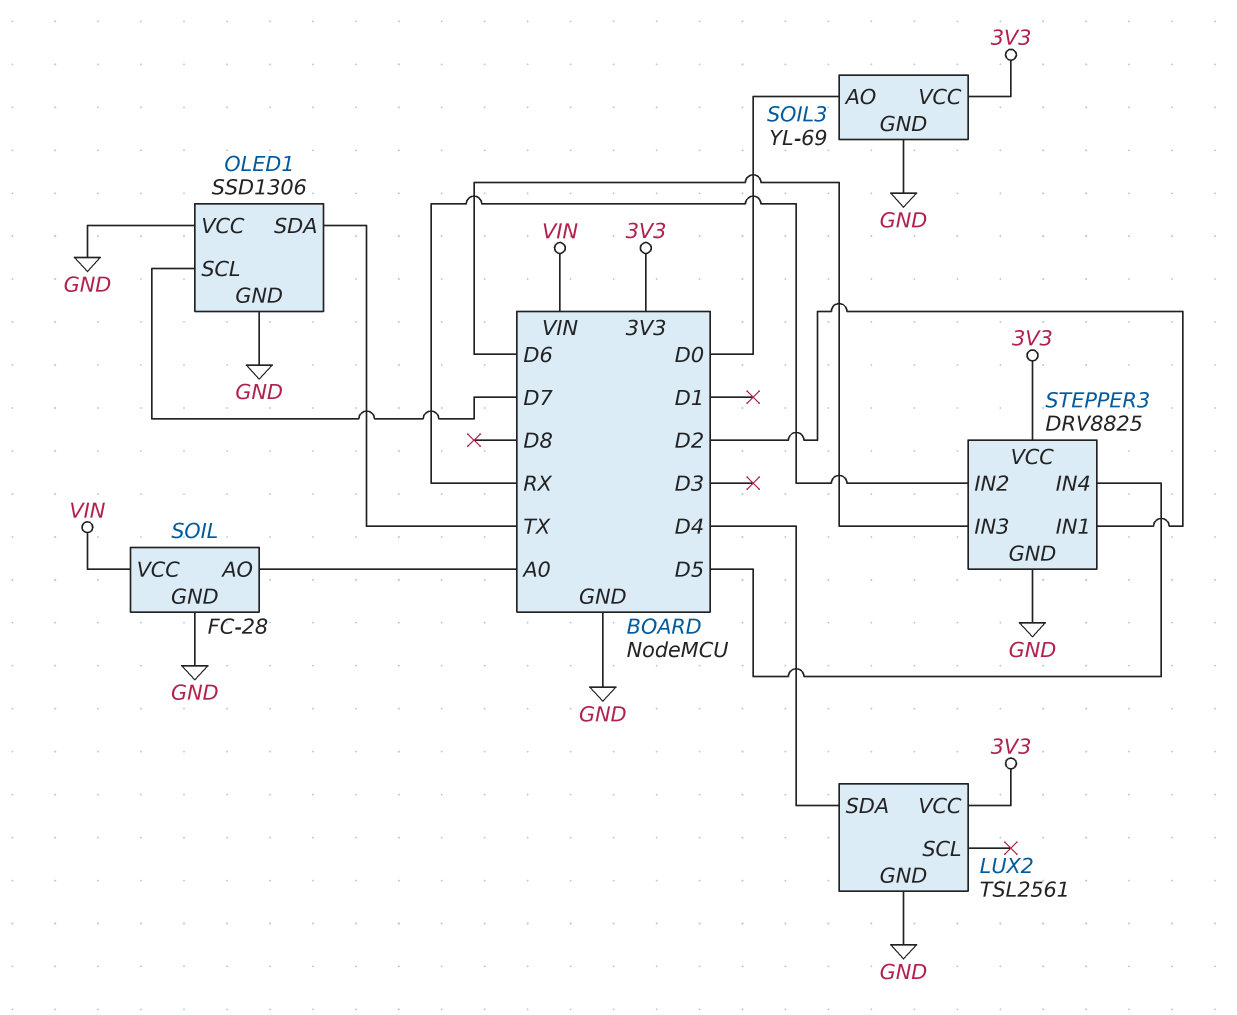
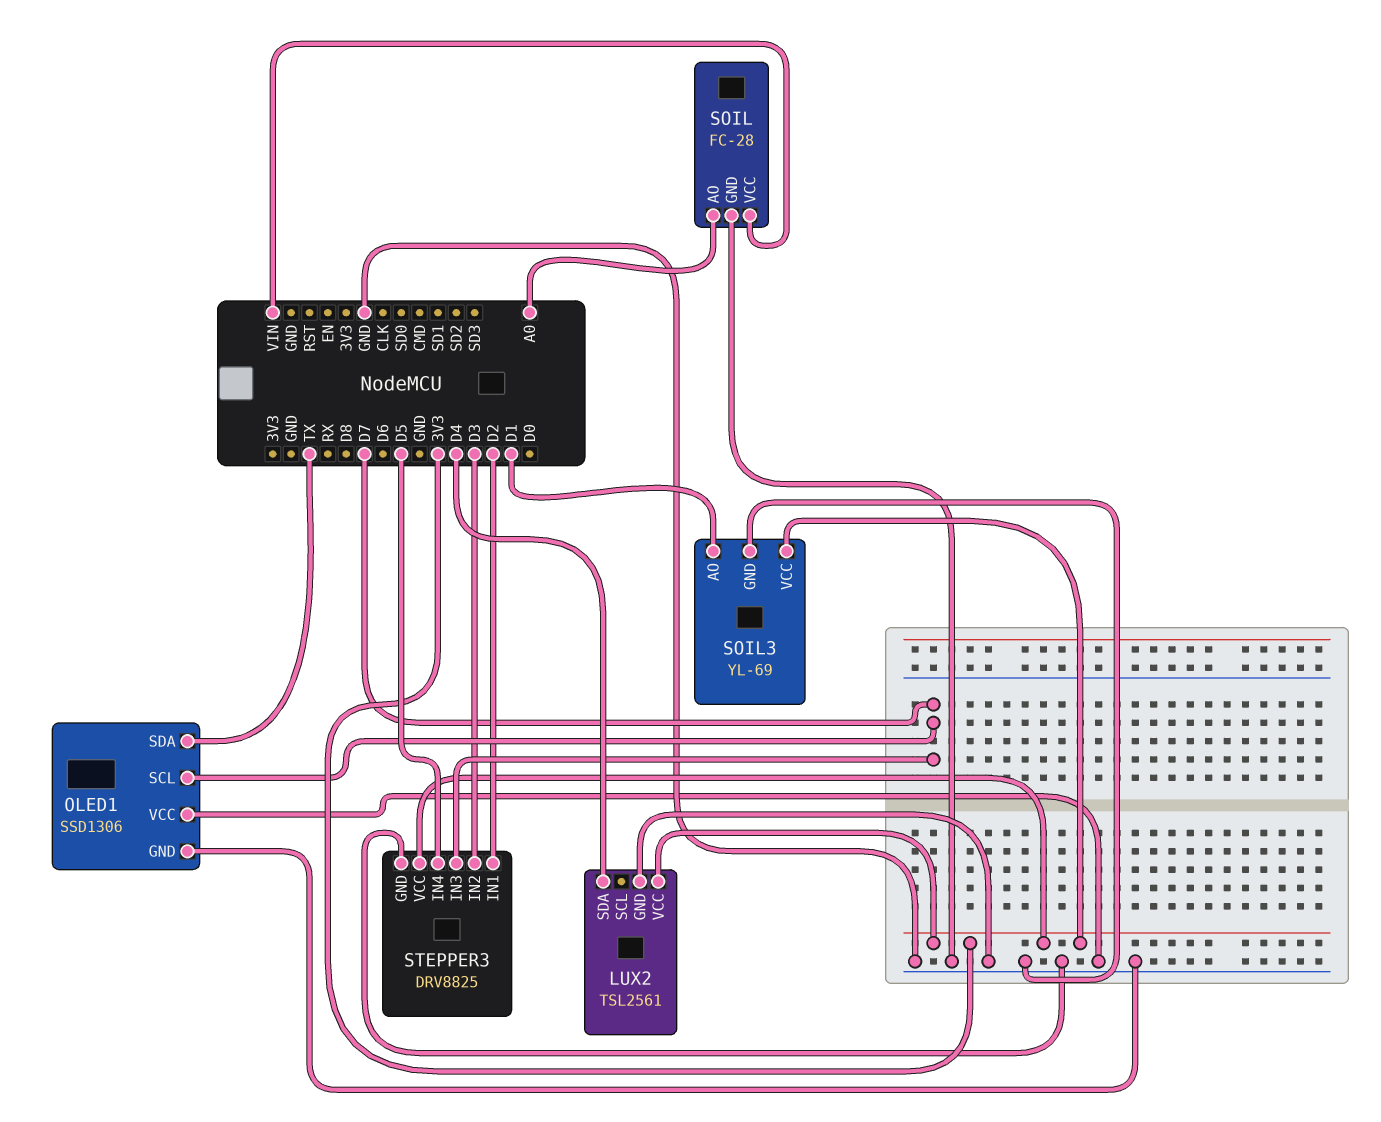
SOIL3 pin AO: D0 -> D1
STEPPER3 pin IN2: RX -> D3
STEPPER3 pin IN3: D6 -> D7

